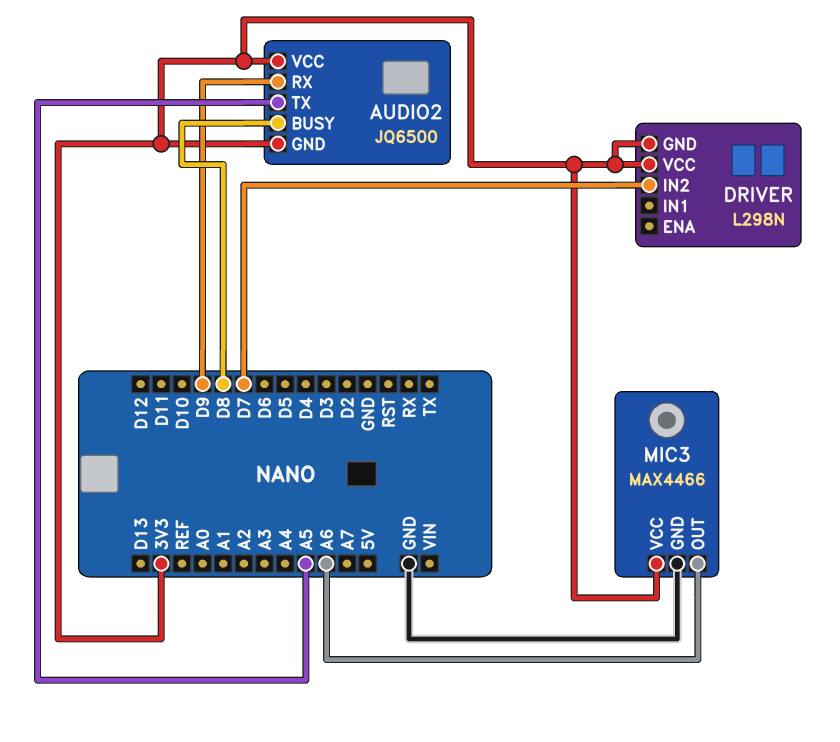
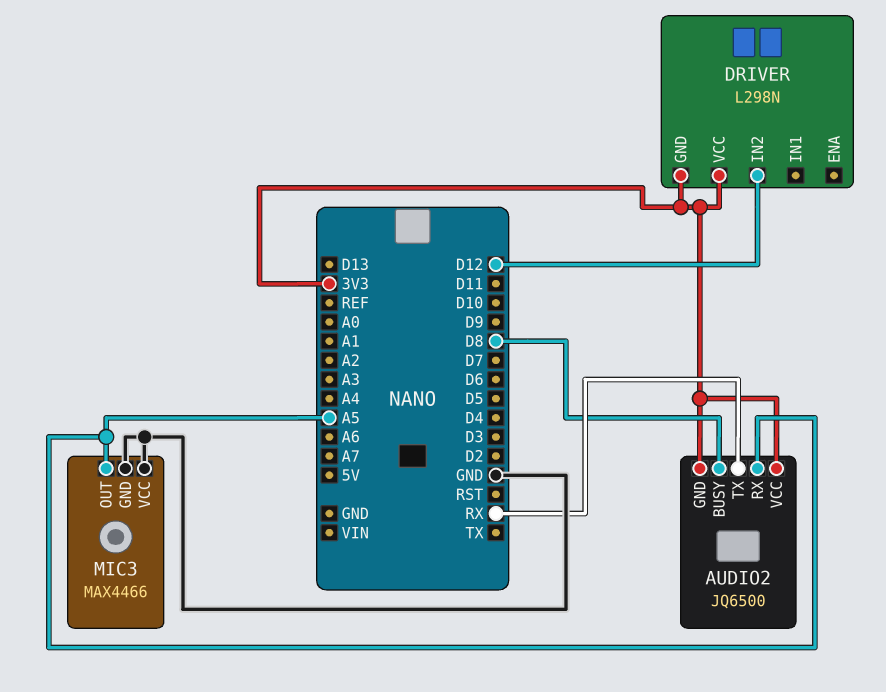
AUDIO2 pin RX: D9 -> A5
AUDIO2 pin TX: A5 -> RX
DRIVER pin IN2: D7 -> D12
MIC3 pin OUT: A6 -> A5
MIC3 pin VCC: 3V3 -> GND

